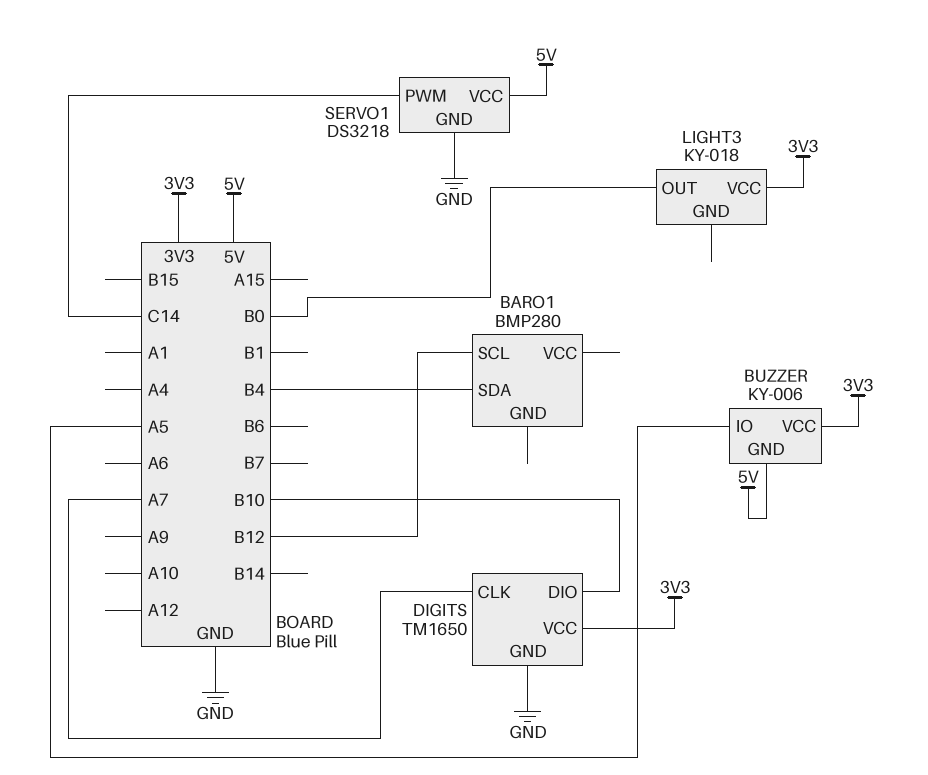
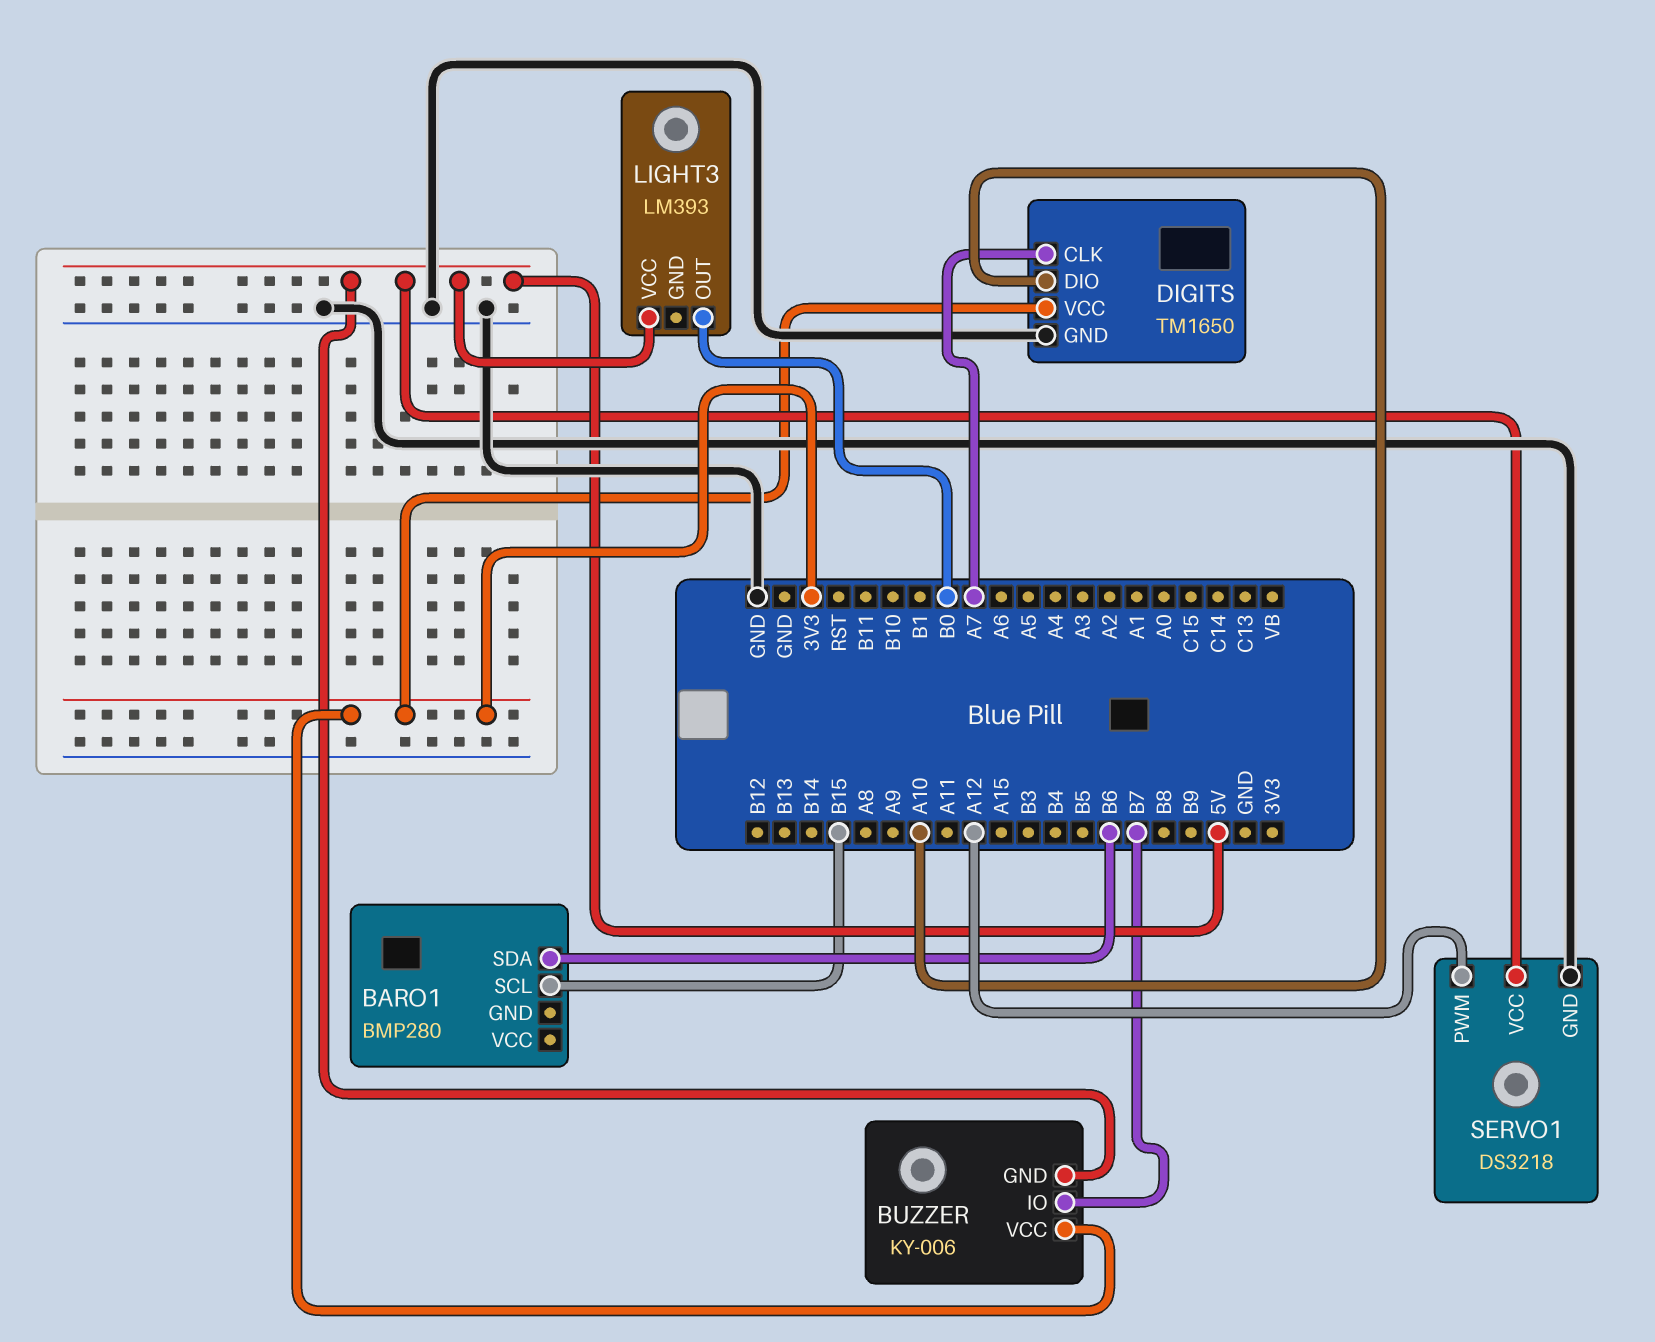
BARO1 pin SCL: B12 -> B15
BARO1 pin SDA: B4 -> B6
BUZZER pin IO: A5 -> B7
DIGITS pin DIO: B10 -> A10
LIGHT3: KY-018 -> LM393
LIGHT3 pin VCC: 3V3 -> 5V
SERVO1 pin PWM: C14 -> A12

